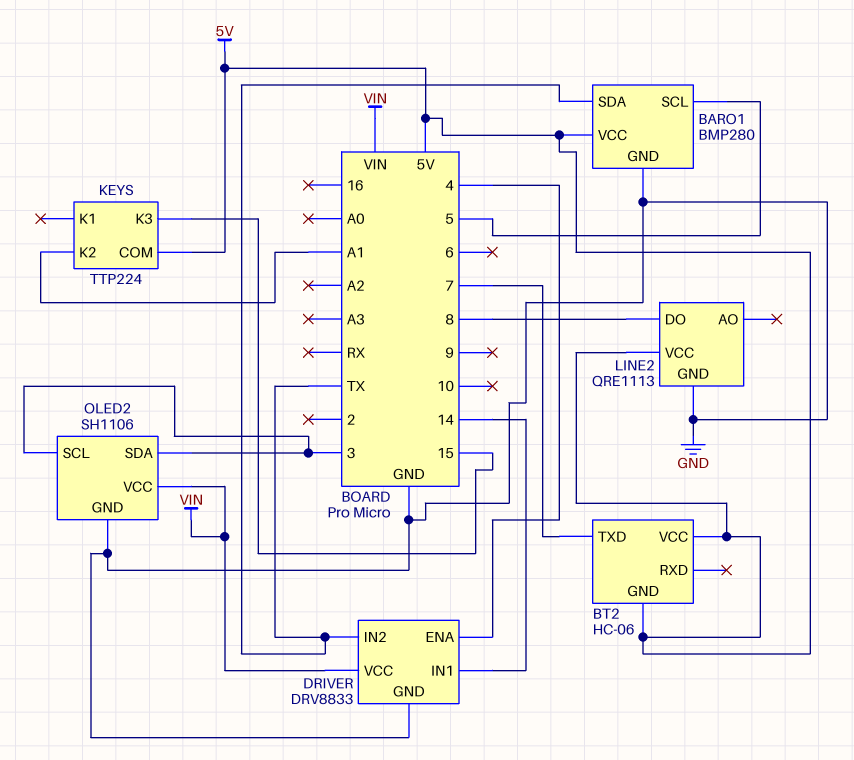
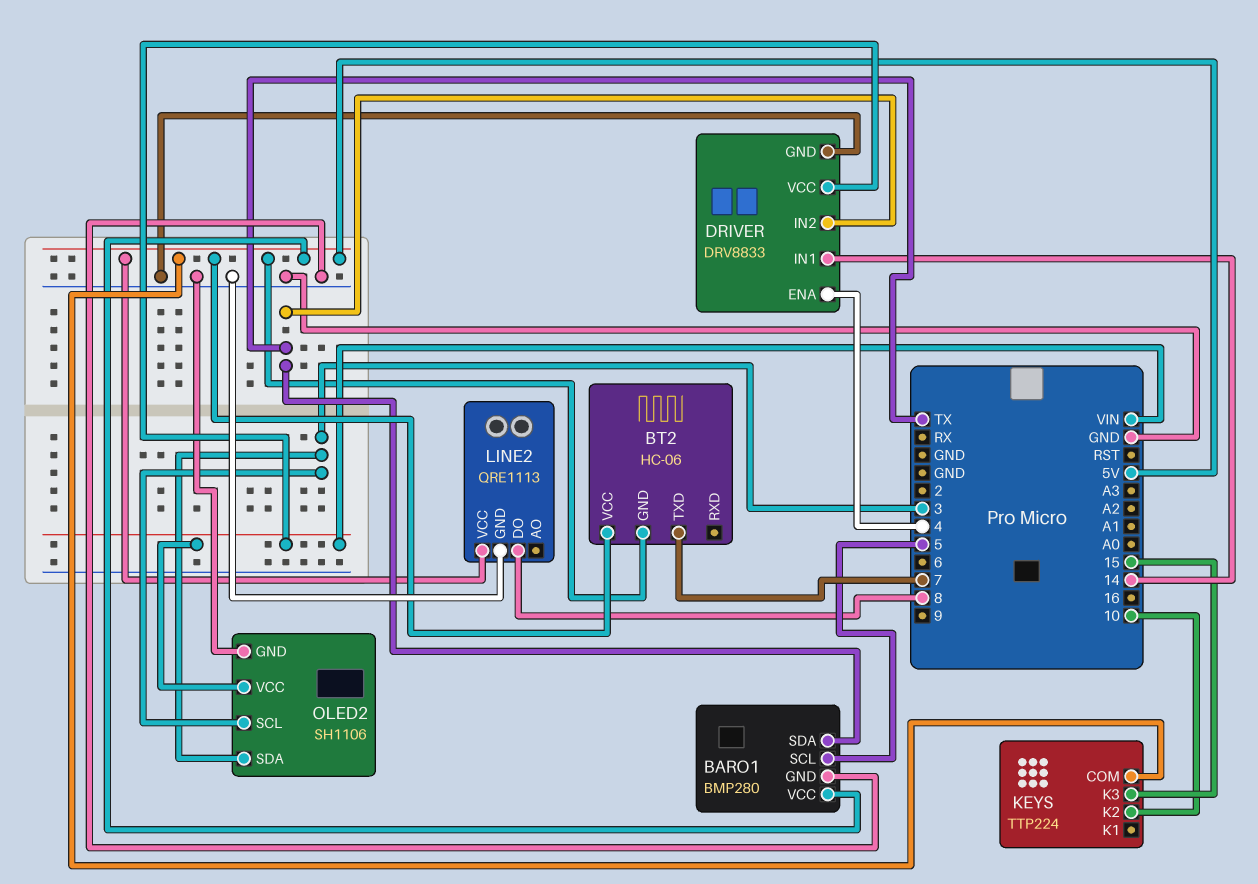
KEYS pin K2: A1 -> 10

